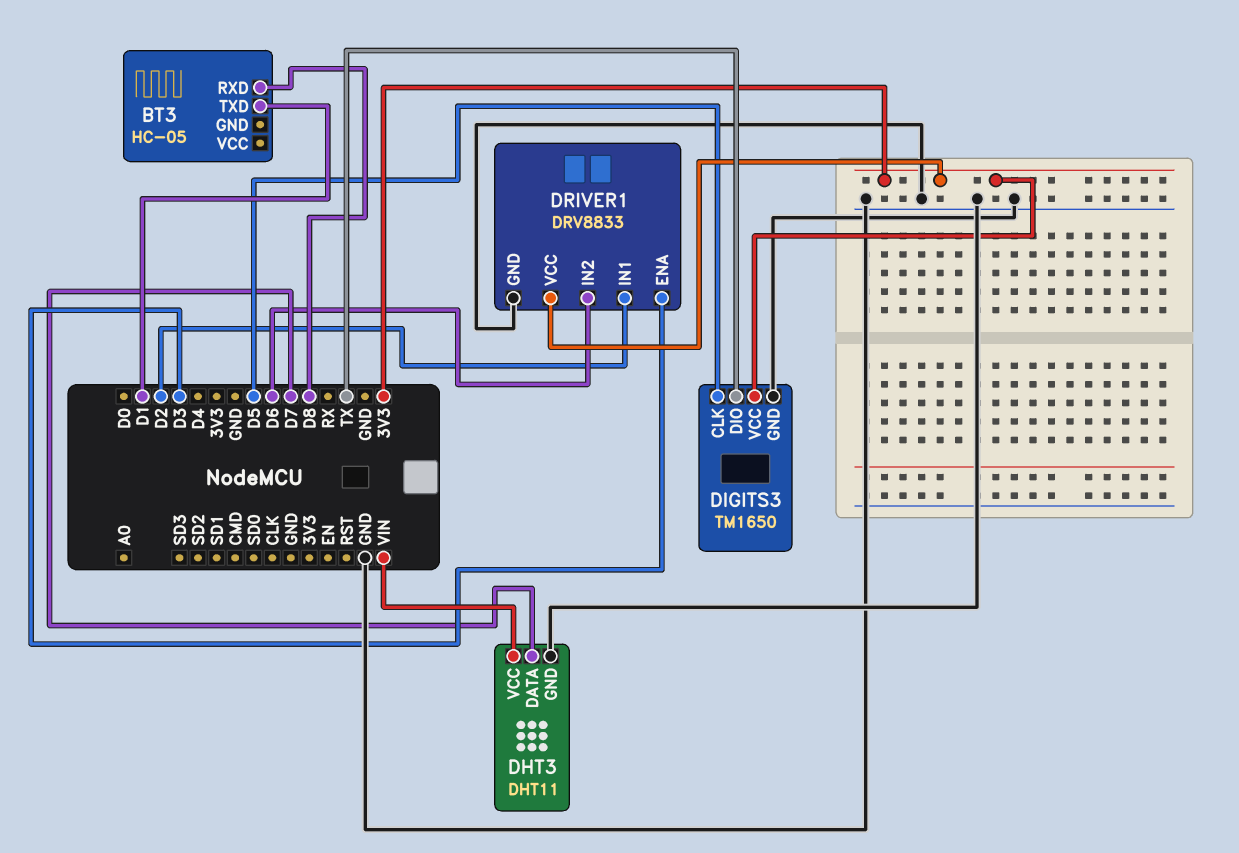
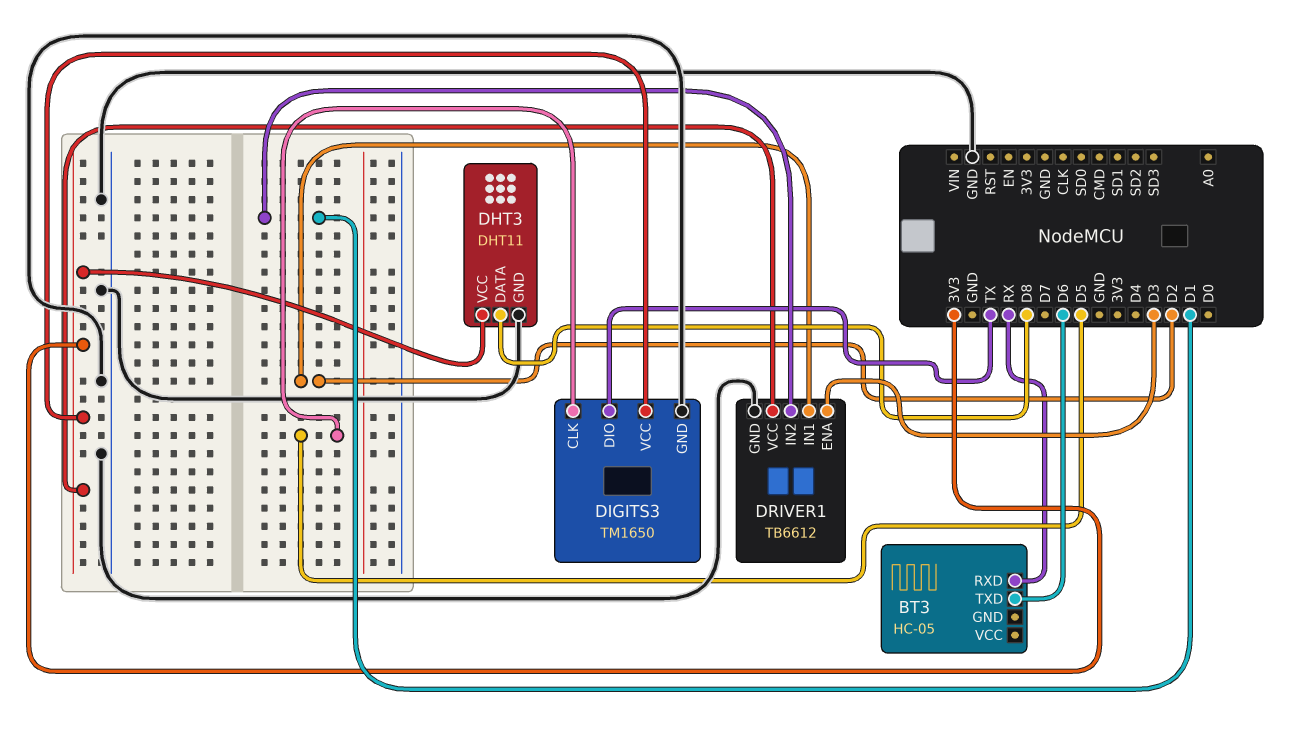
BT3 pin RXD: D8 -> RX
BT3 pin TXD: D1 -> D6
DHT3 pin DATA: D7 -> D8
DHT3 pin VCC: VIN -> 3V3
DRIVER1: DRV8833 -> TB6612
DRIVER1 pin IN2: D6 -> D1

